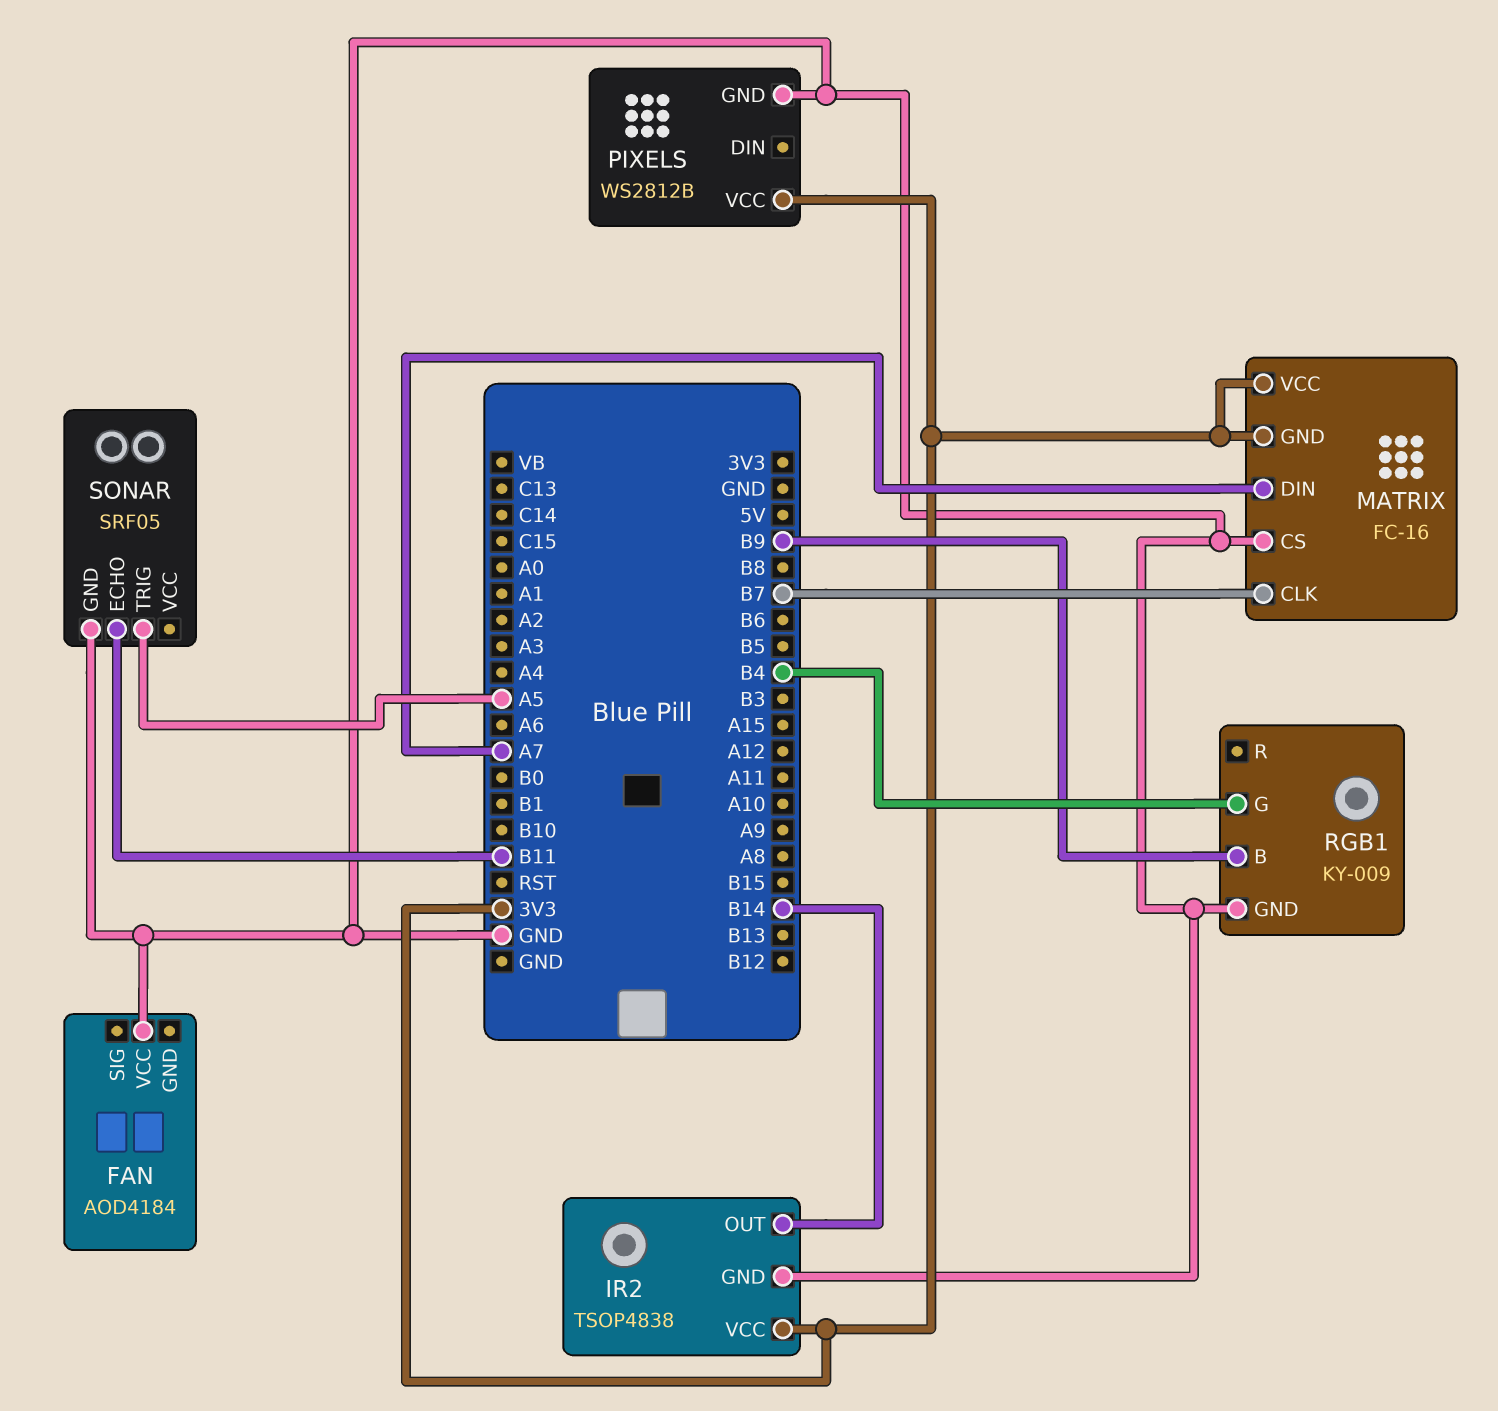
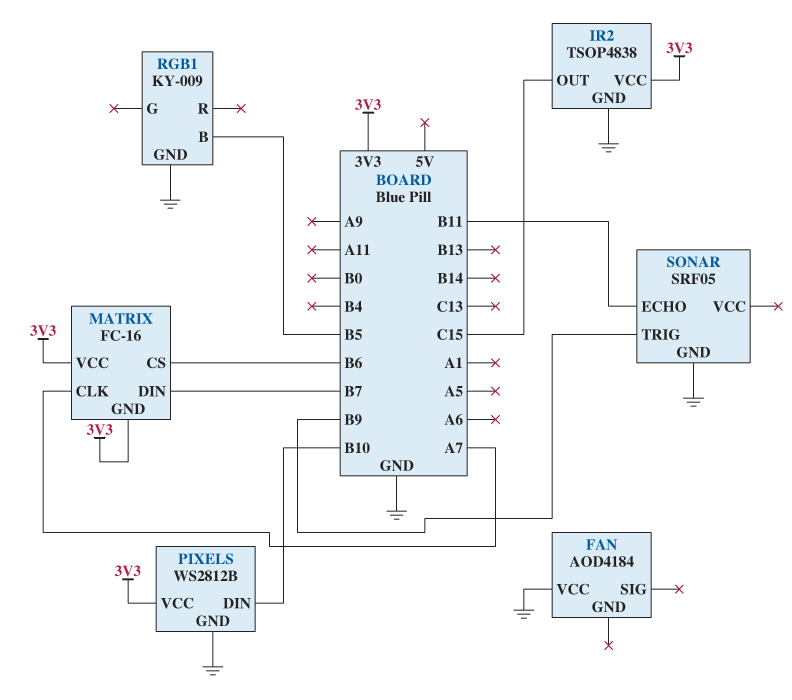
IR2 pin OUT: B14 -> C15
MATRIX pin CLK: B7 -> A7
MATRIX pin CS: GND -> B6
MATRIX pin DIN: A7 -> B7
PIXELS pin DIN: none -> B10
RGB1 pin B: B9 -> B5
RGB1 pin G: B4 -> none
SONAR pin TRIG: A5 -> B9

